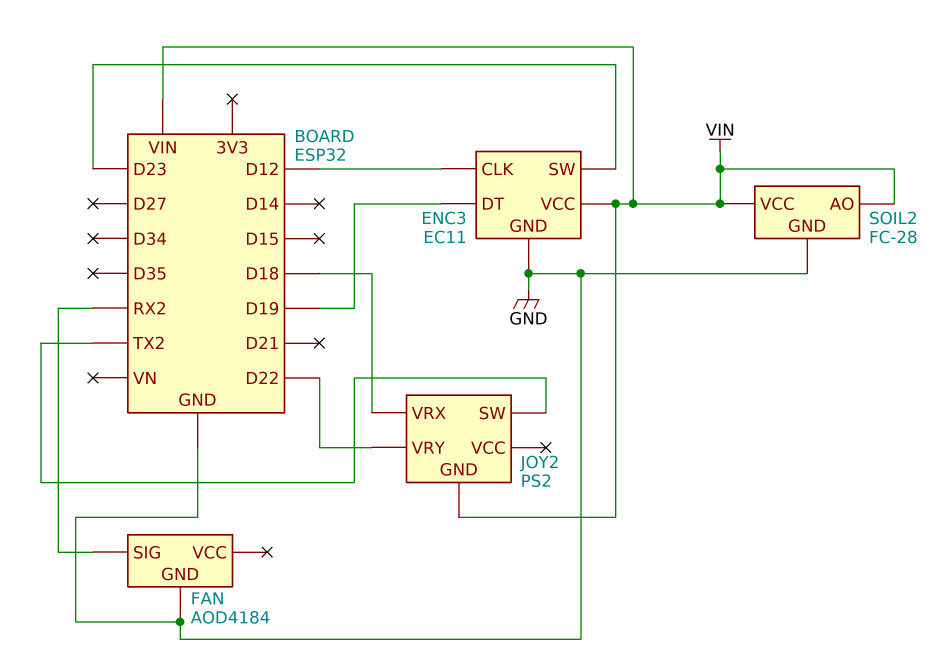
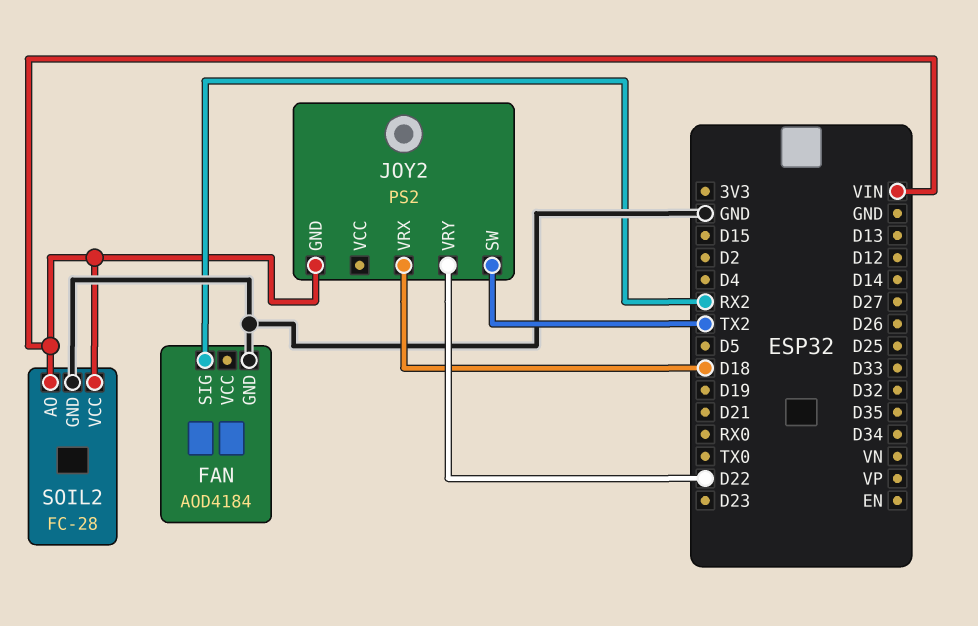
ENC3: EC11 -> none
ENC3 pin CLK: D12 -> none
ENC3 pin DT: D19 -> none
ENC3 pin GND: GND -> none
ENC3 pin SW: D23 -> none
ENC3 pin VCC: VIN -> none

